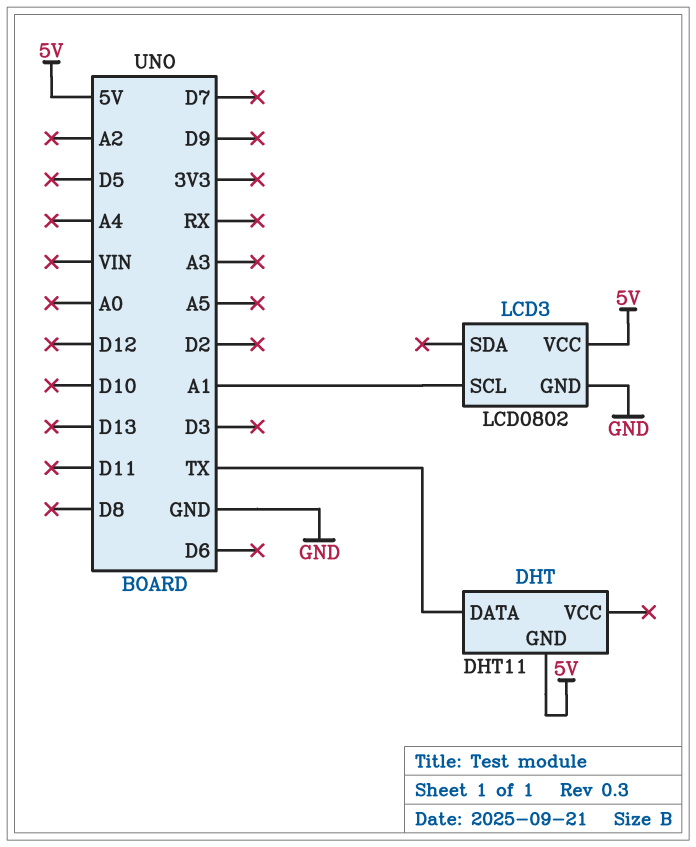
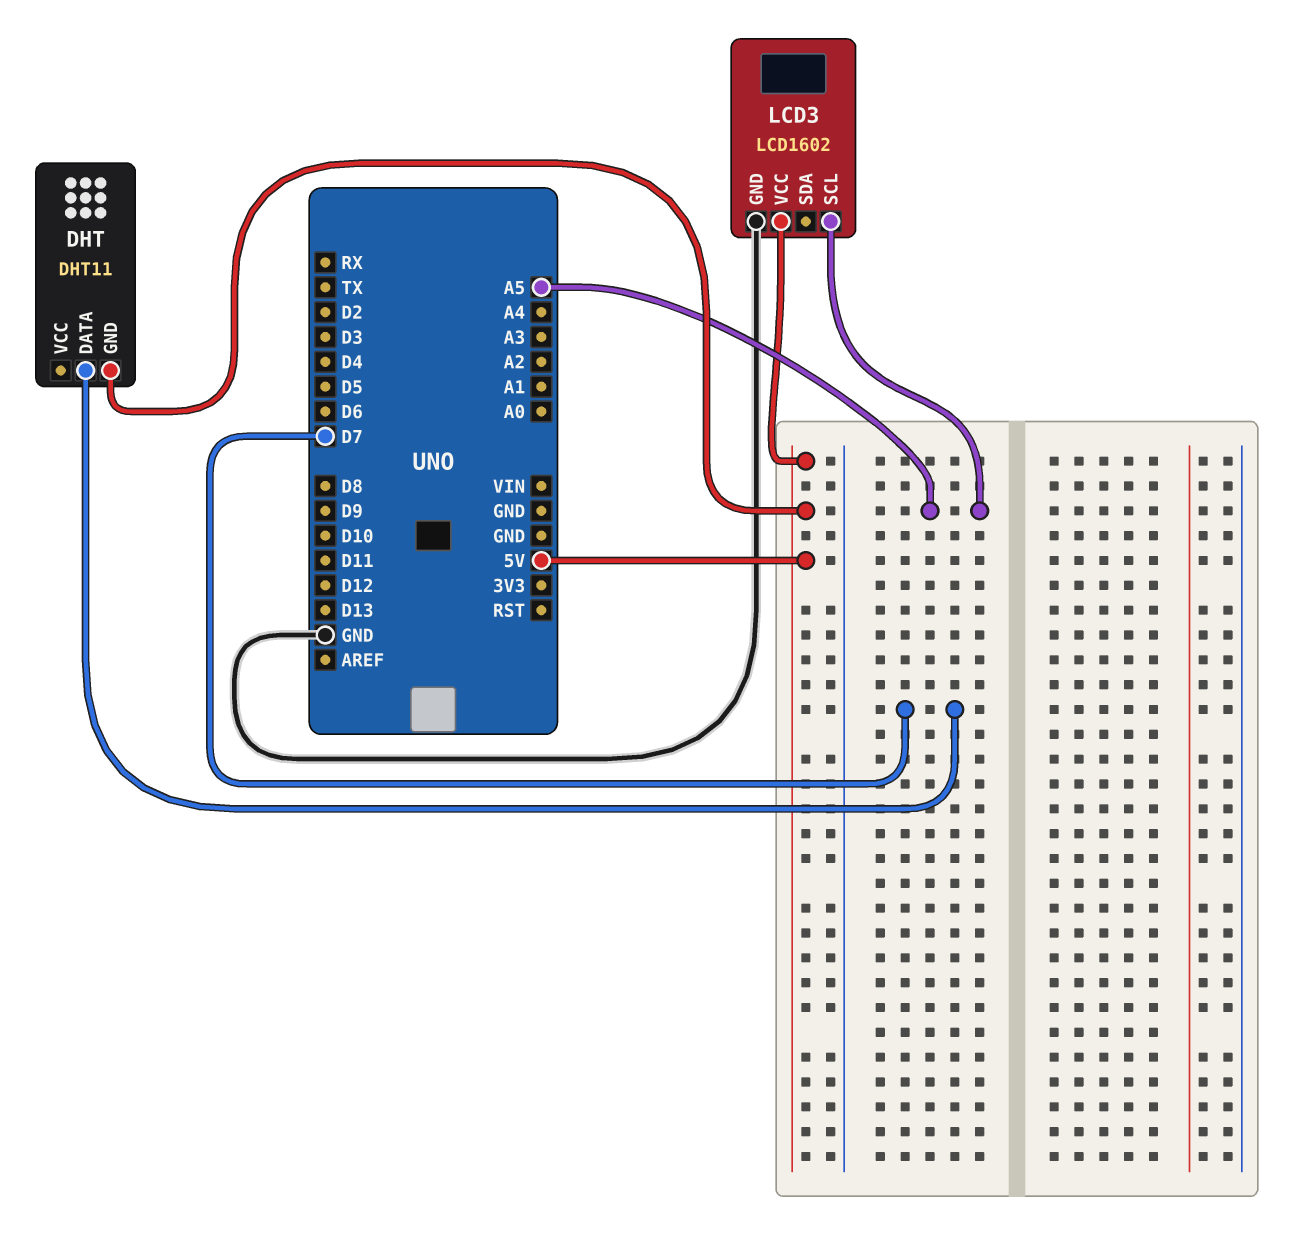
DHT pin DATA: TX -> D7
LCD3: LCD0802 -> LCD1602
LCD3 pin SCL: A1 -> A5

